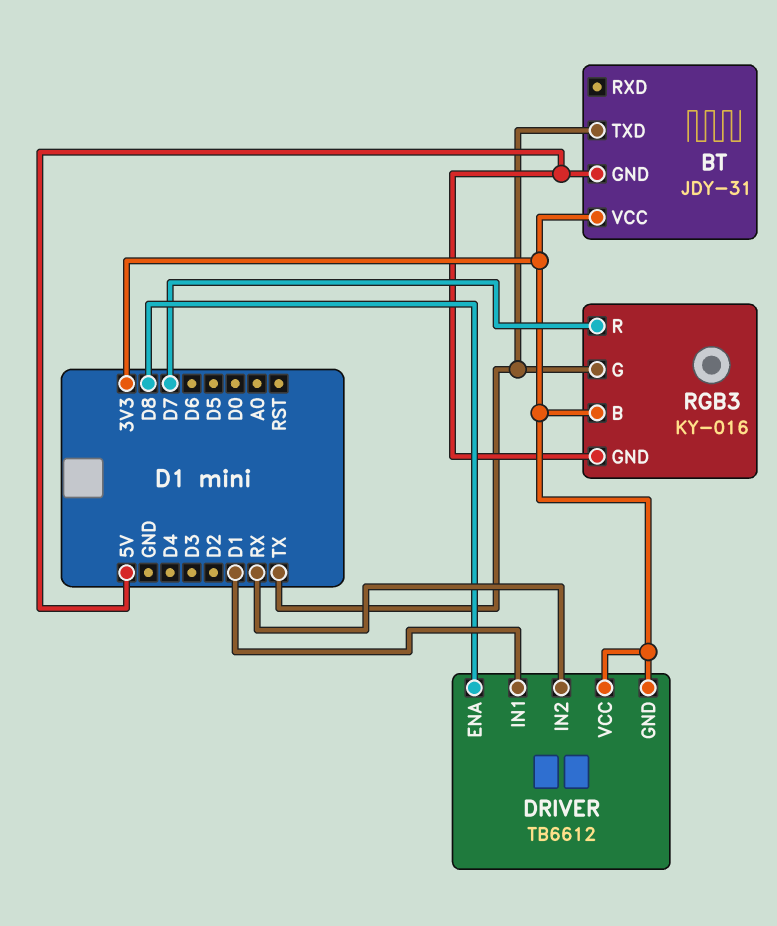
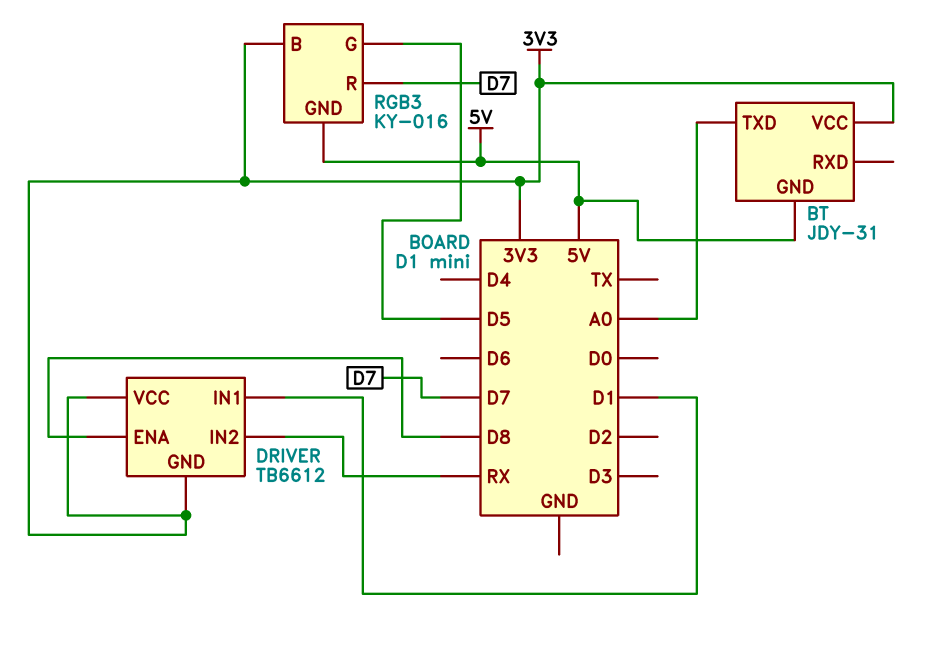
BT pin TXD: TX -> A0
RGB3 pin G: TX -> D5

